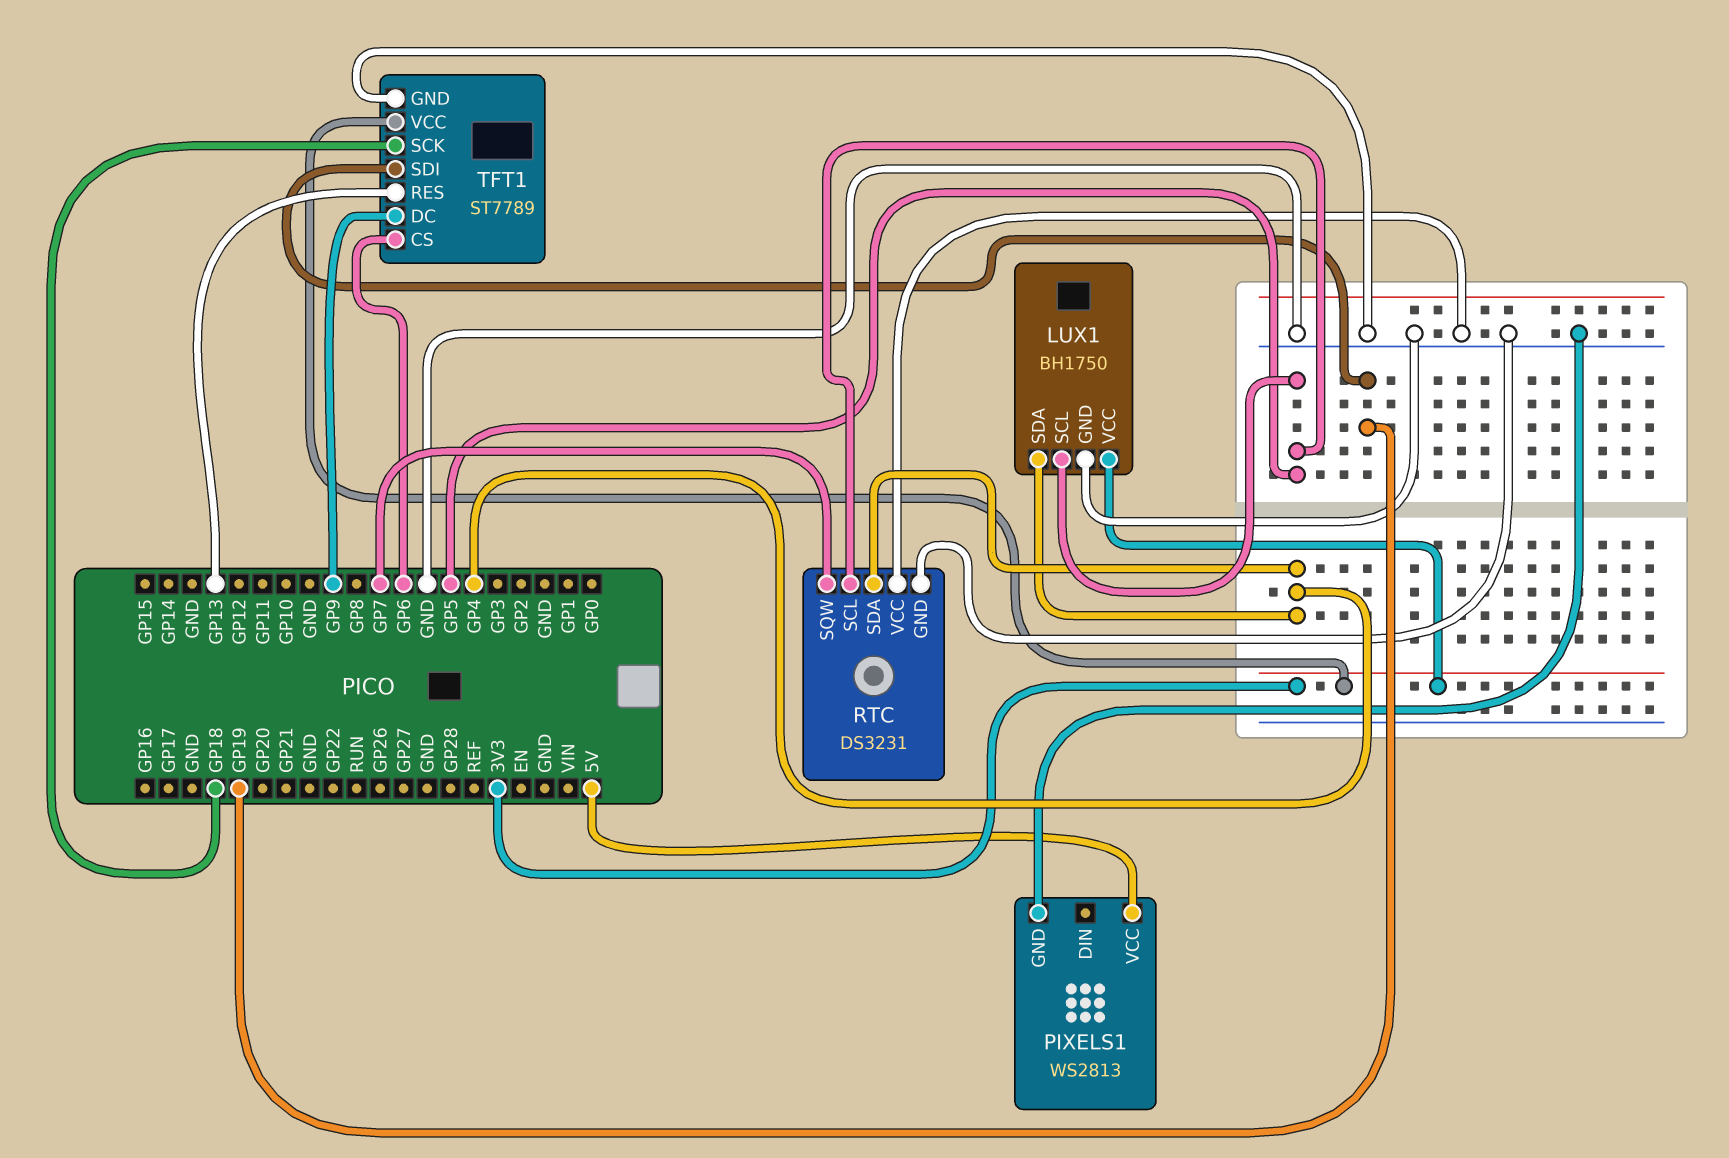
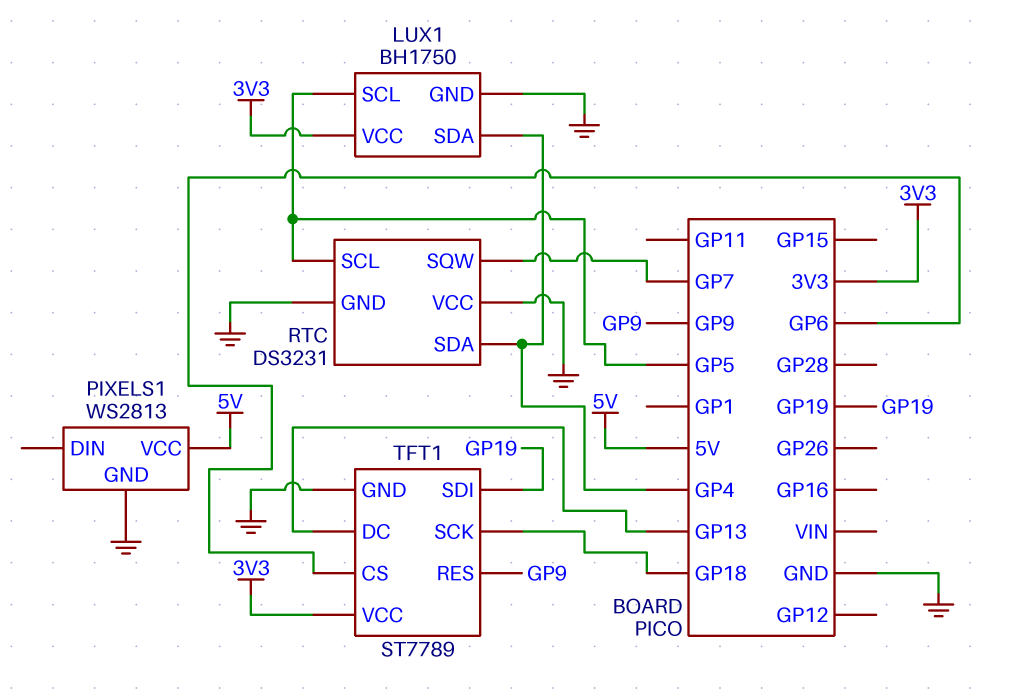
TFT1 pin DC: GP9 -> GP13
TFT1 pin RES: GP13 -> GP9

